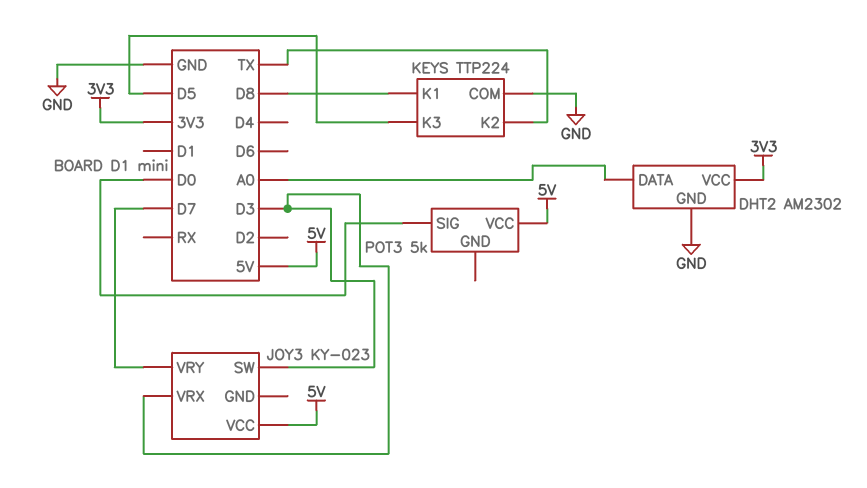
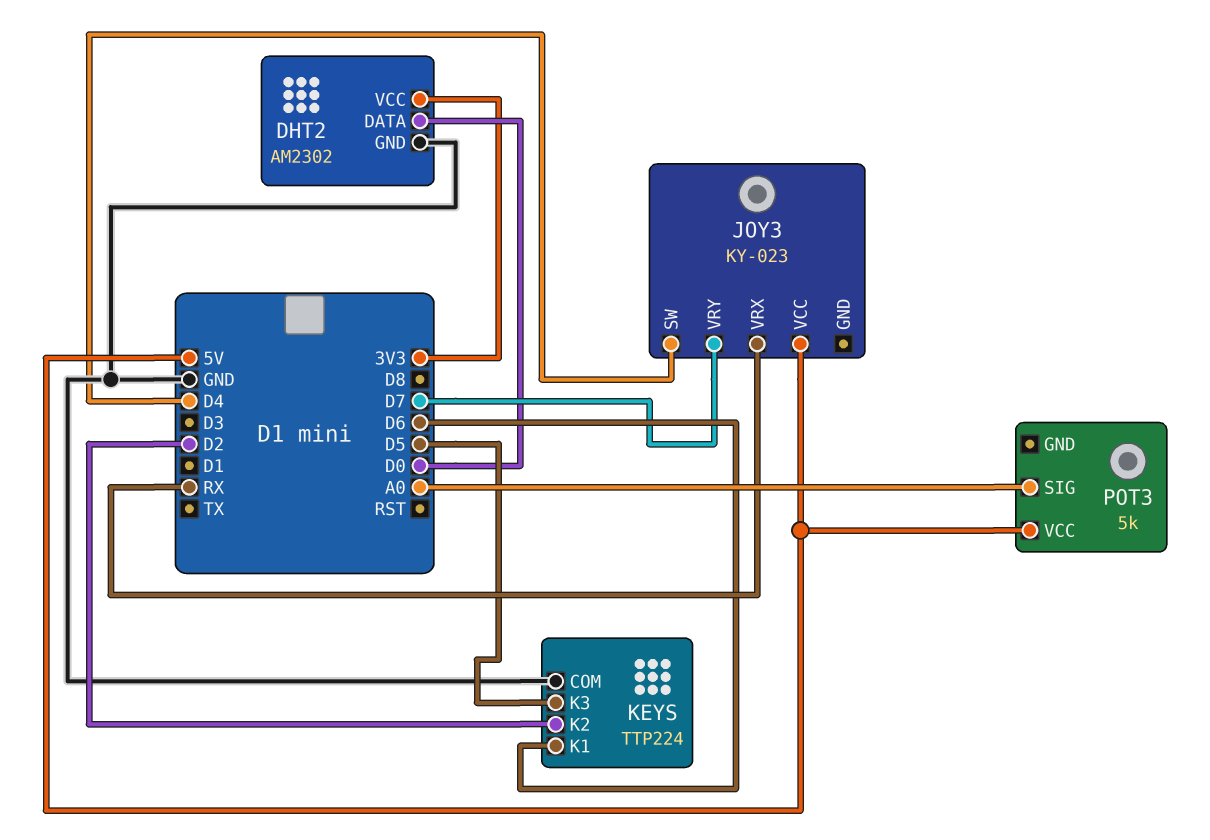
DHT2 pin DATA: A0 -> D0
JOY3 pin SW: D3 -> D4
JOY3 pin VRX: D3 -> RX
KEYS pin K1: D8 -> D6
KEYS pin K2: TX -> D2
POT3 pin SIG: D0 -> A0

